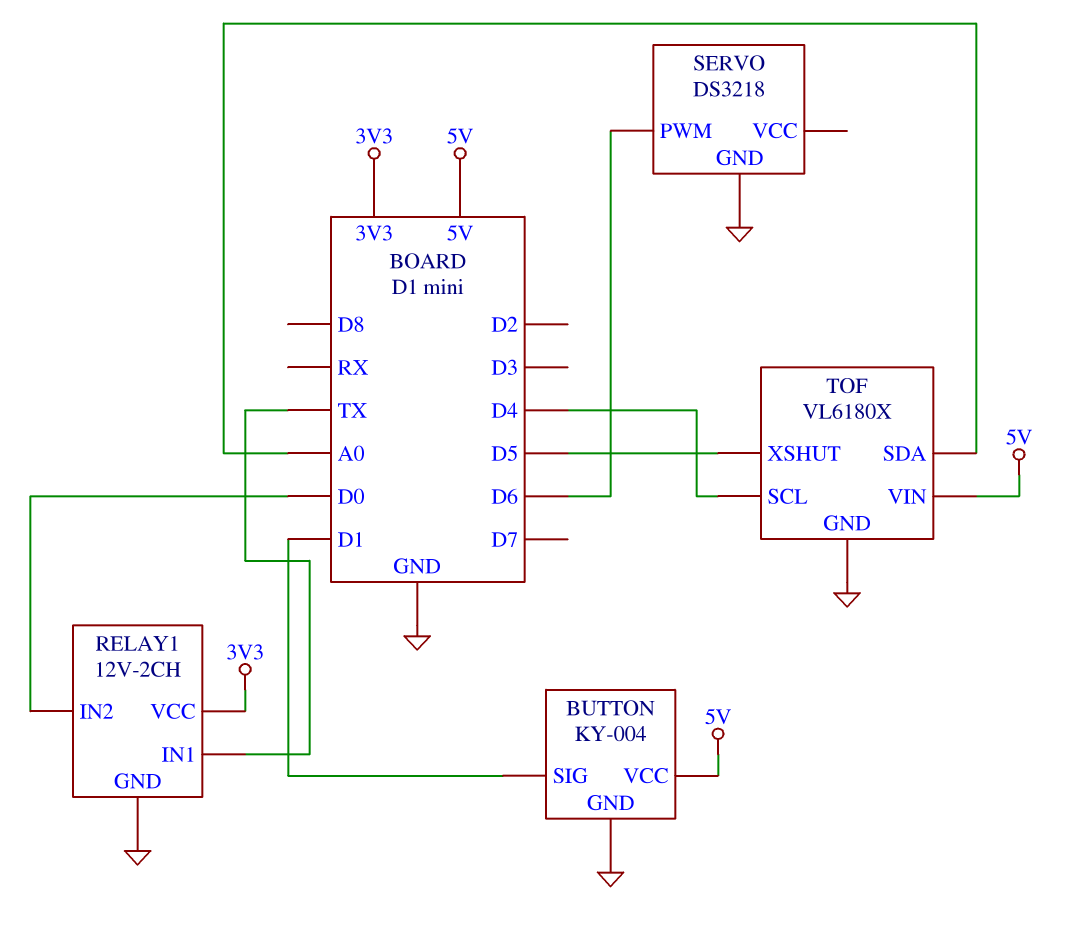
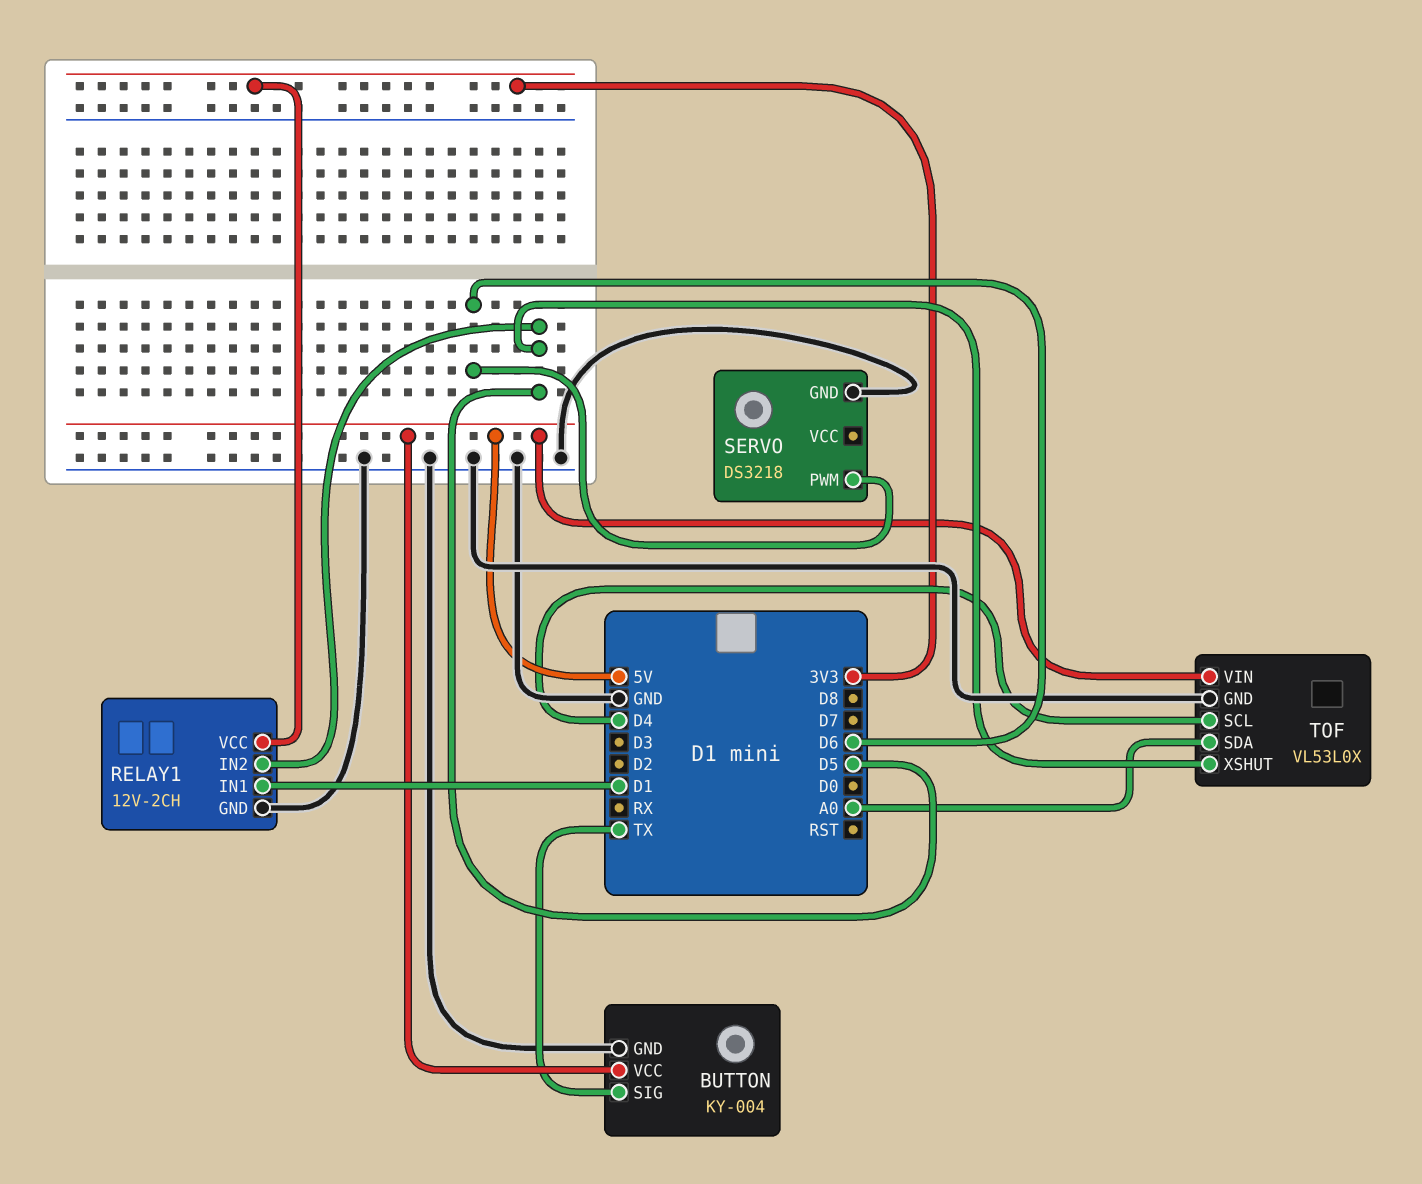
BUTTON pin SIG: D1 -> TX
RELAY1 pin IN1: TX -> D1
RELAY1 pin IN2: D0 -> D5
TOF: VL6180X -> VL53L0X

